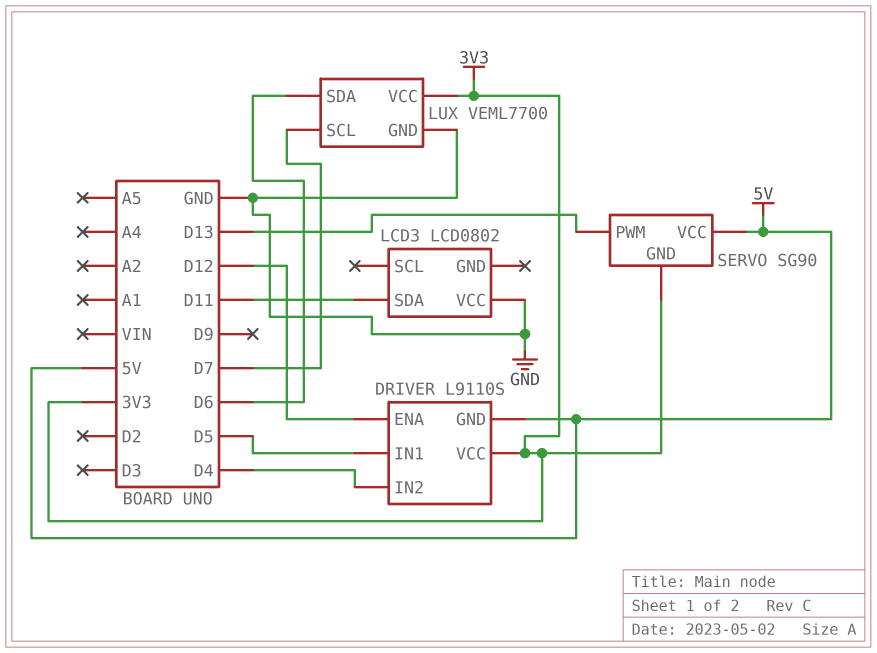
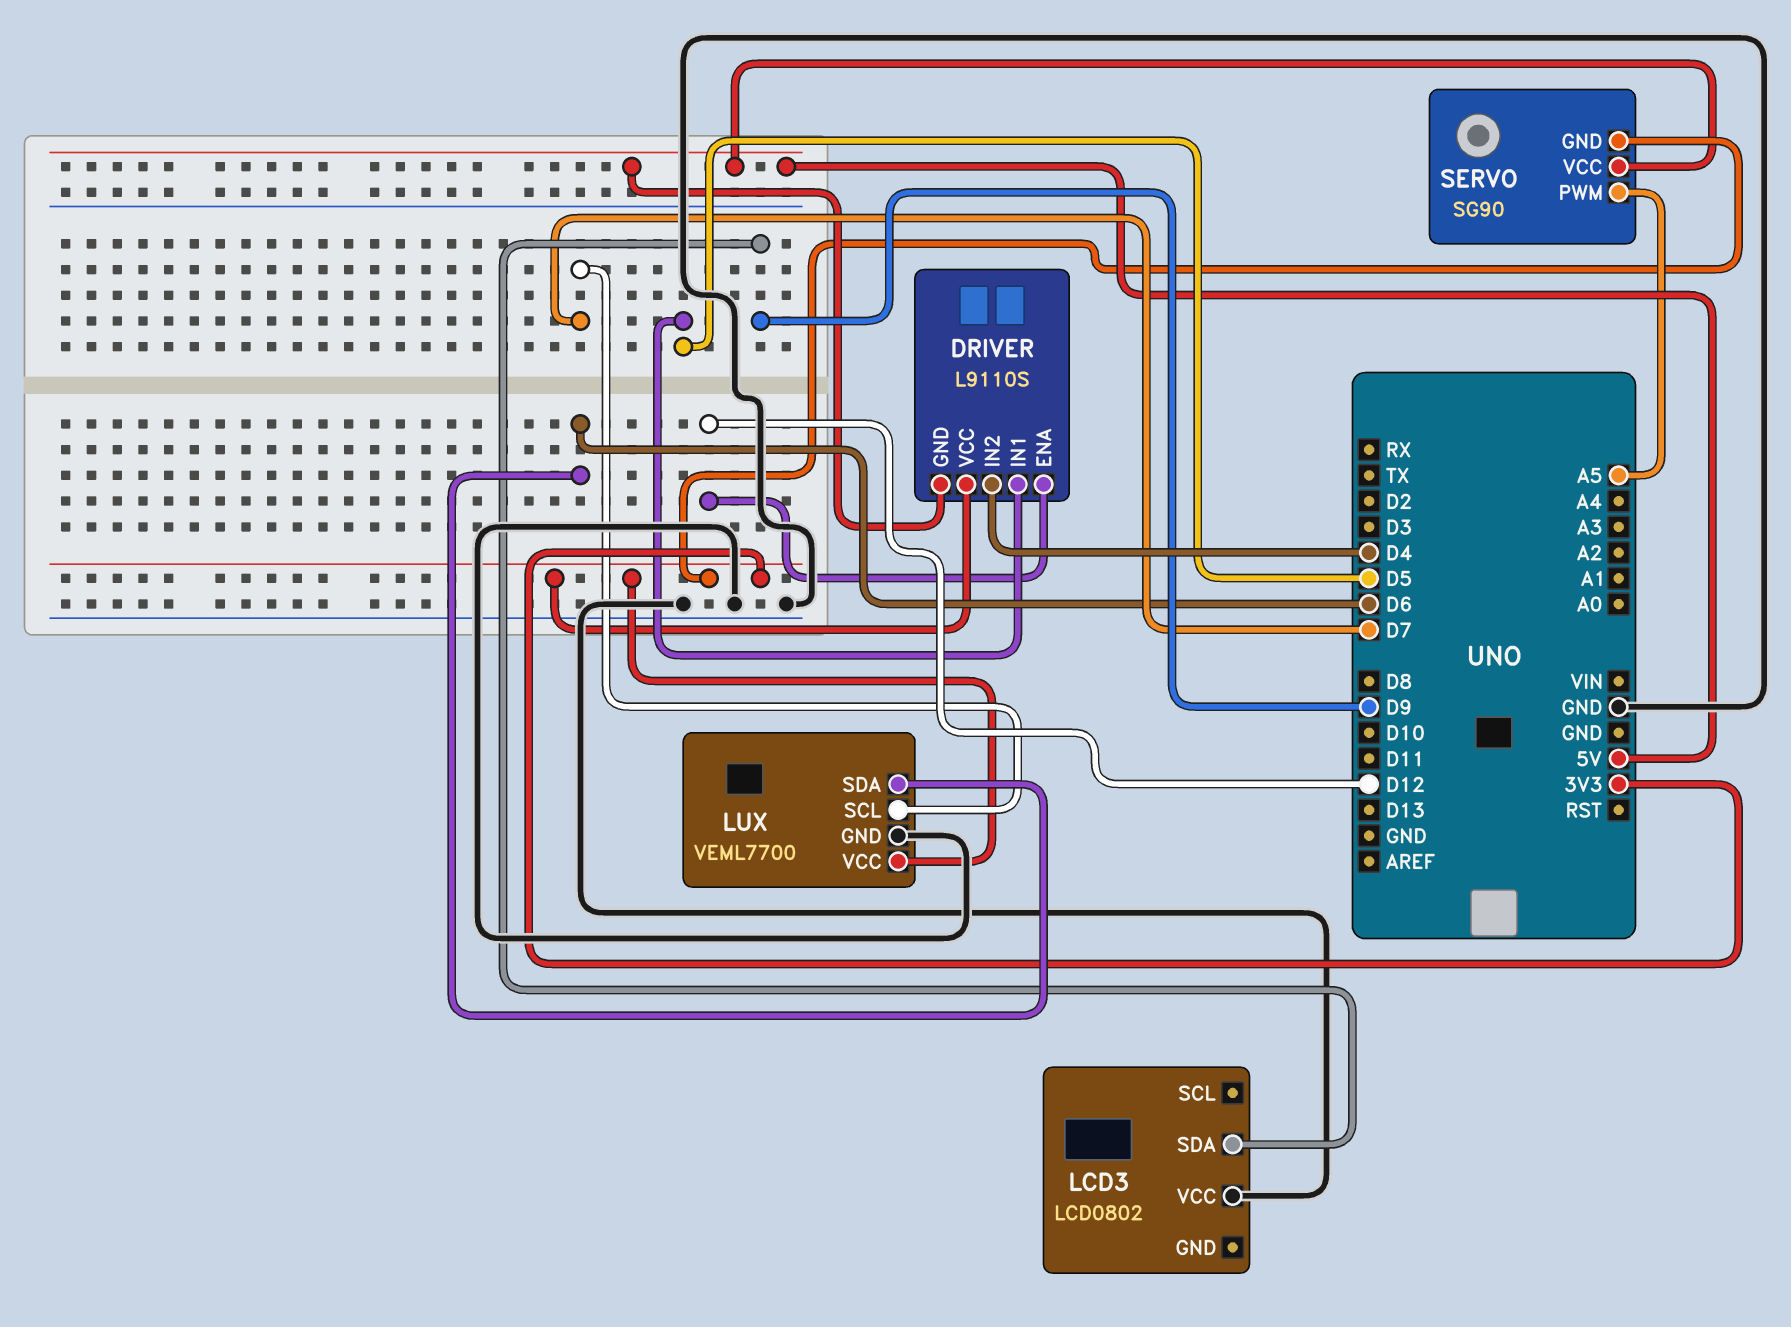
LCD3 pin SDA: D11 -> D9
SERVO pin PWM: D13 -> A5

